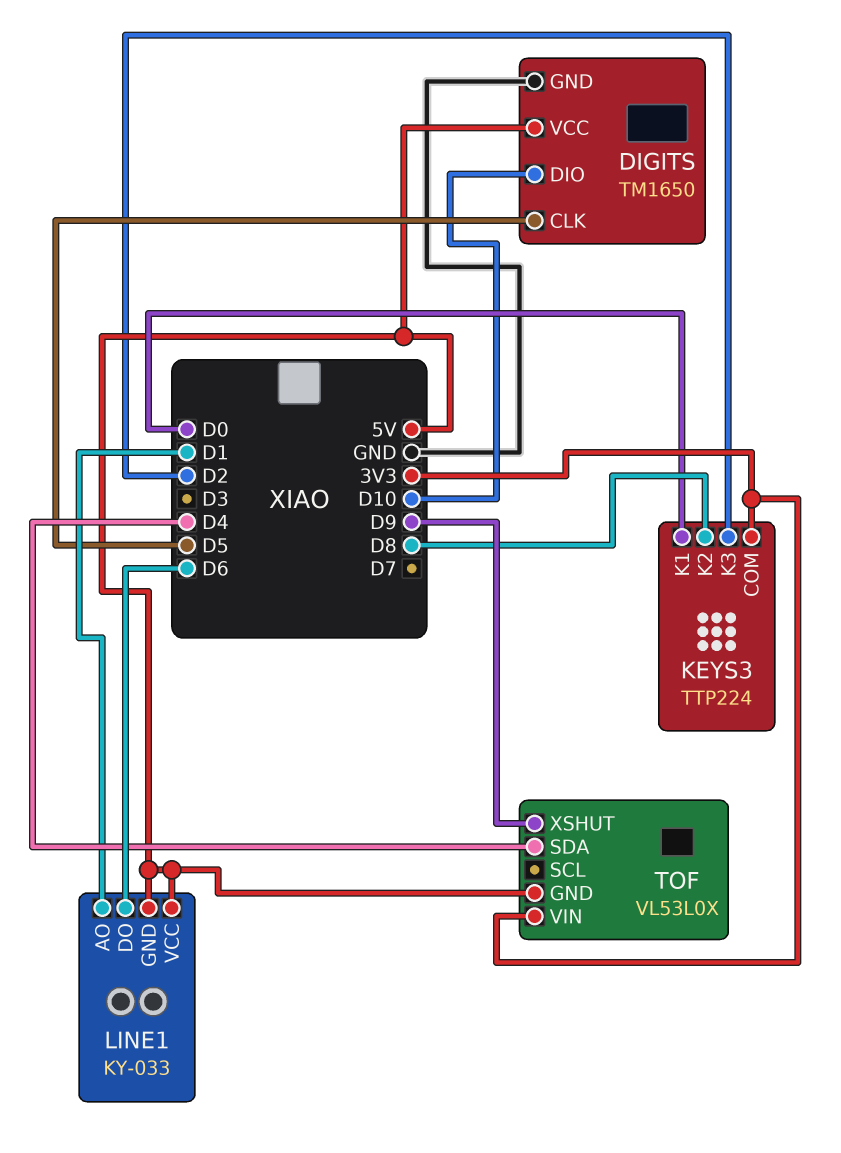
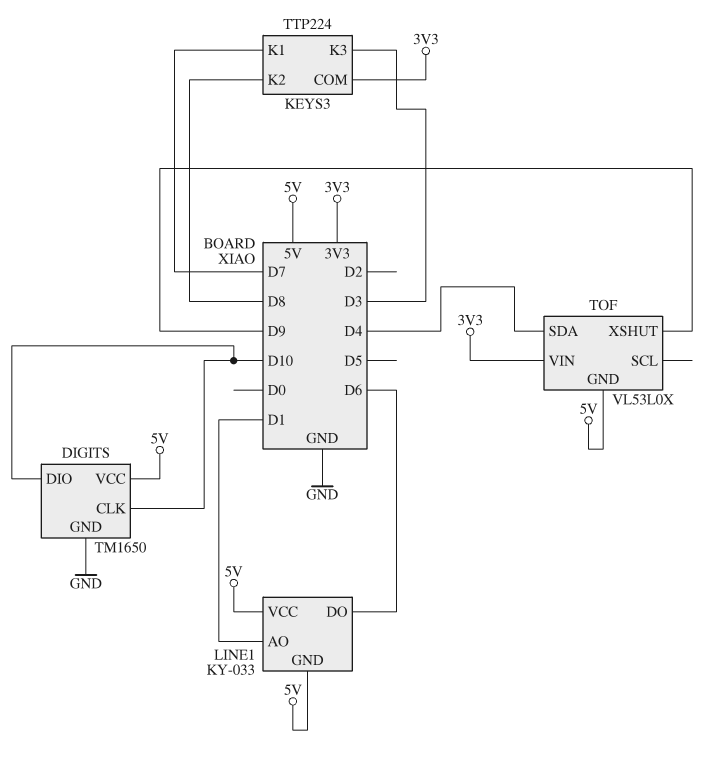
DIGITS pin CLK: D5 -> D10
KEYS3 pin K1: D0 -> D7
KEYS3 pin K3: D2 -> D3

